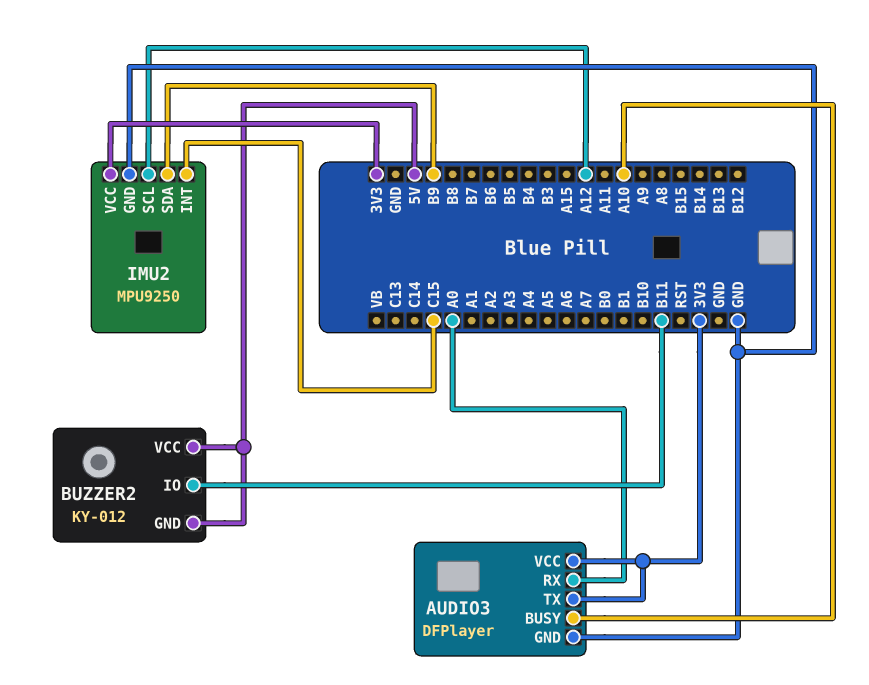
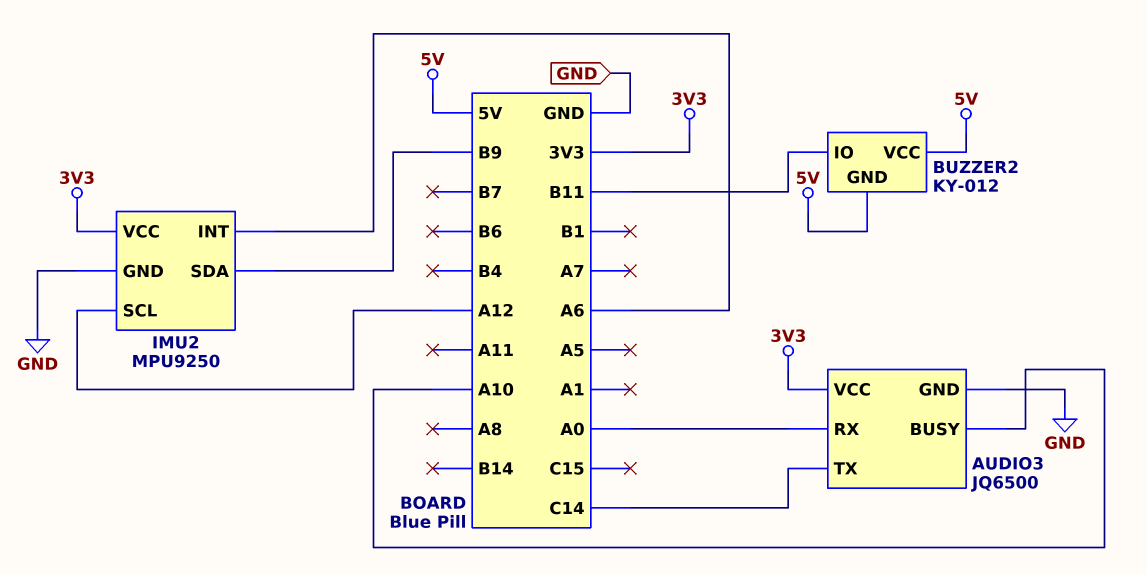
AUDIO3: DFPlayer -> JQ6500
AUDIO3 pin TX: 3V3 -> C14
IMU2 pin INT: C15 -> A6

